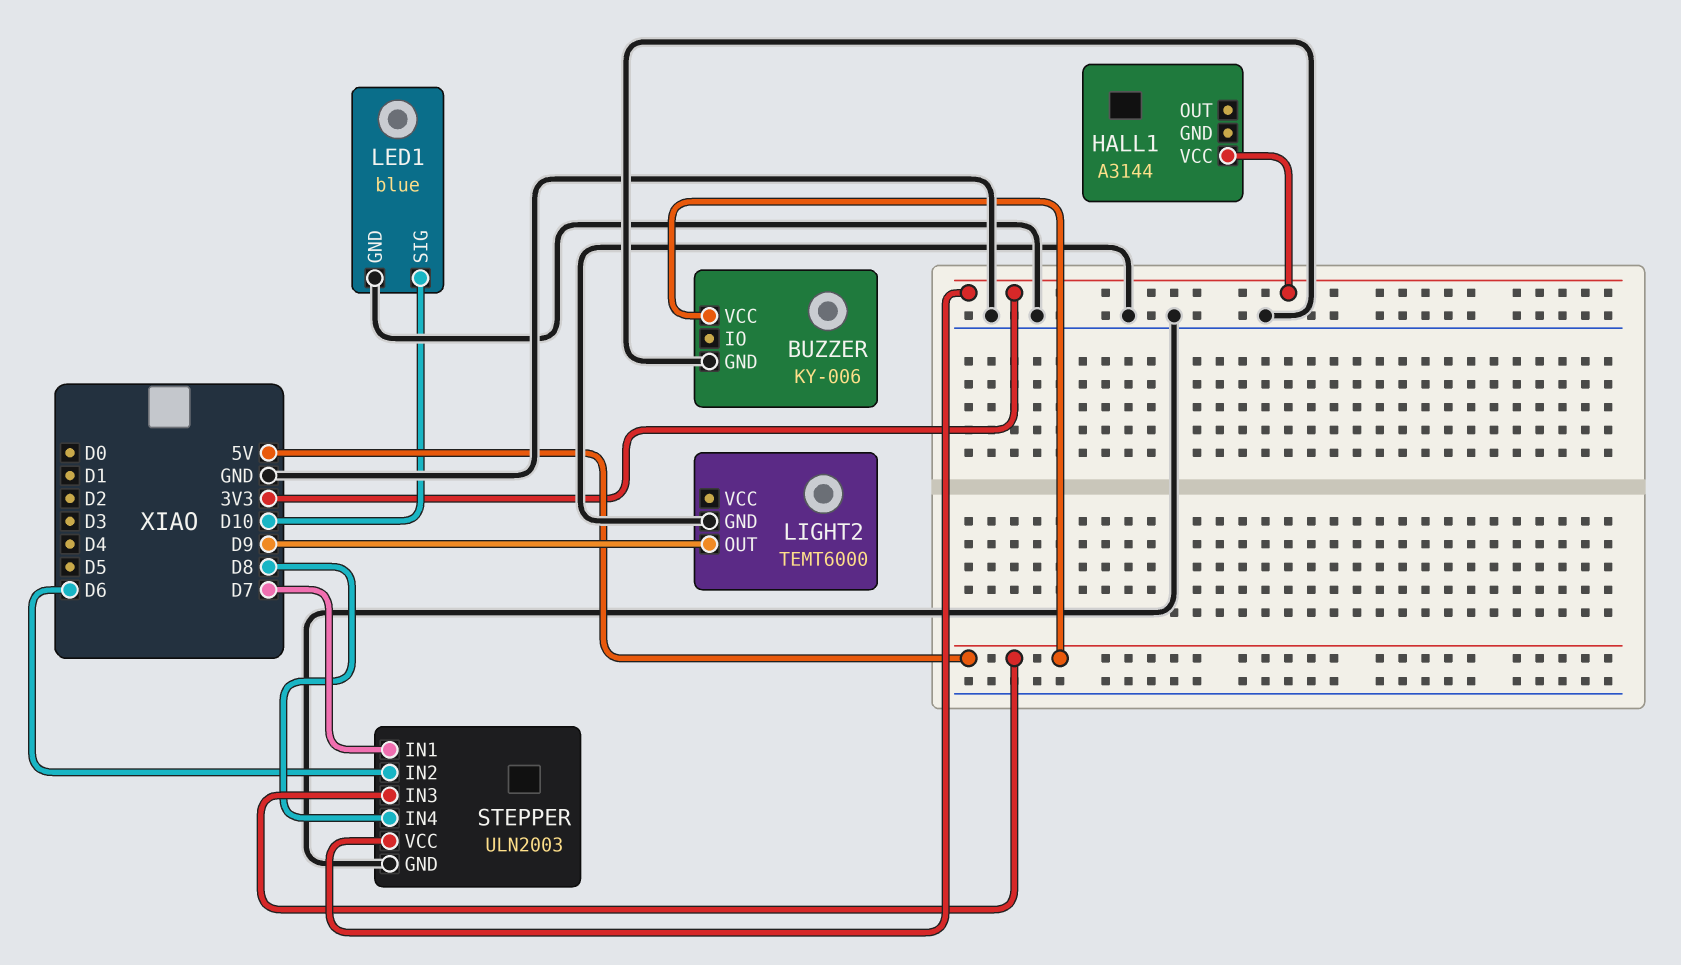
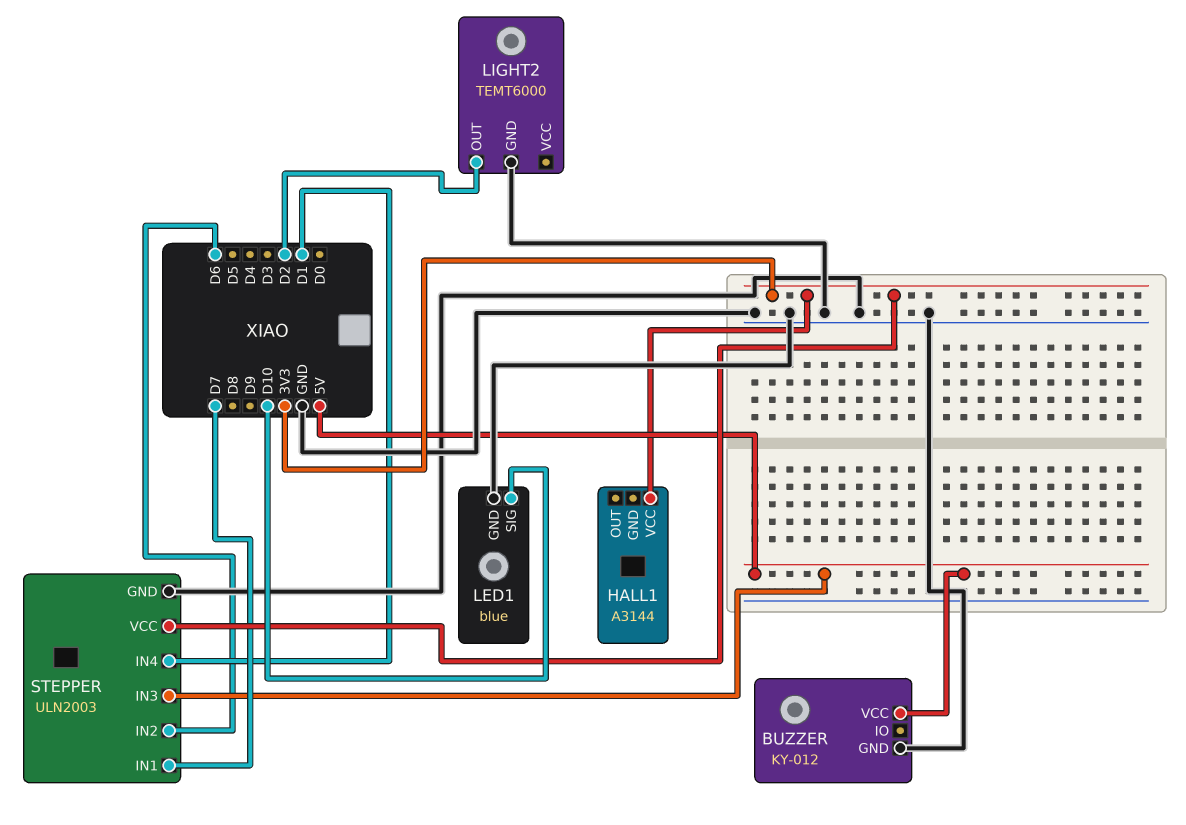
BUZZER: KY-006 -> KY-012
LIGHT2 pin OUT: D9 -> D2
STEPPER pin IN4: D8 -> D1

